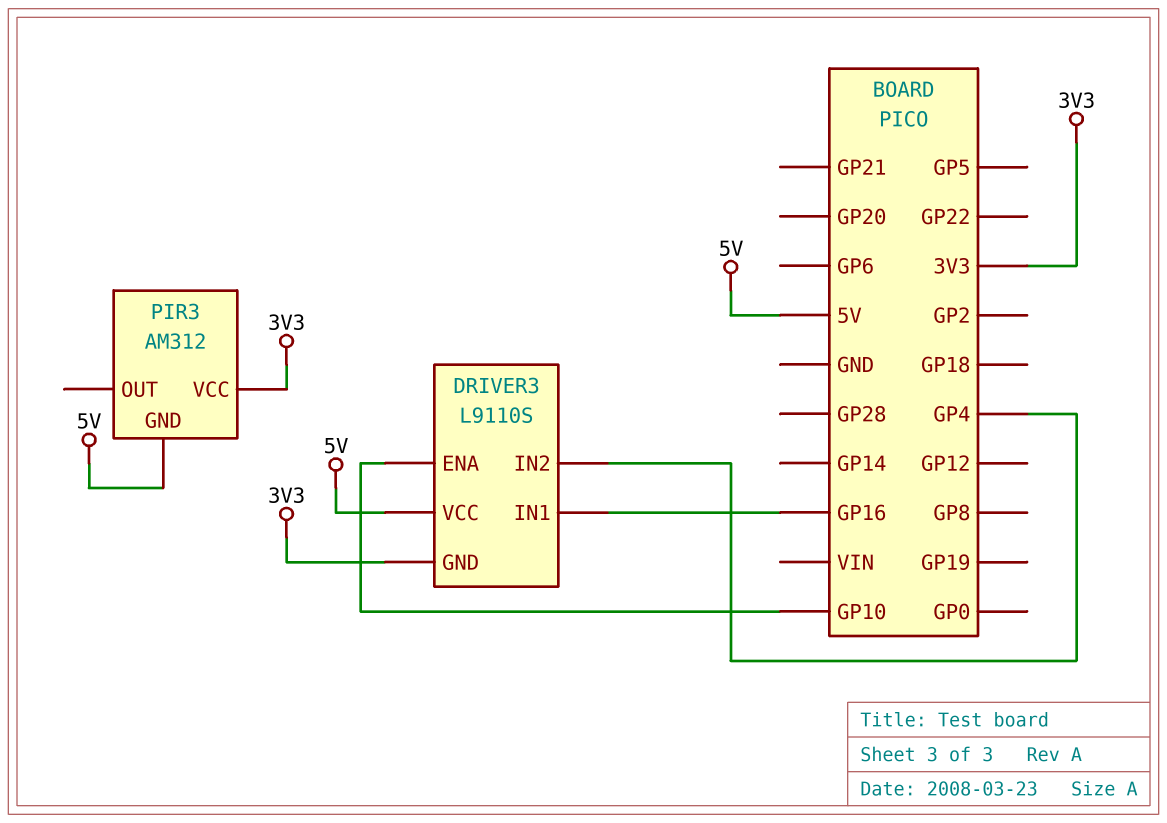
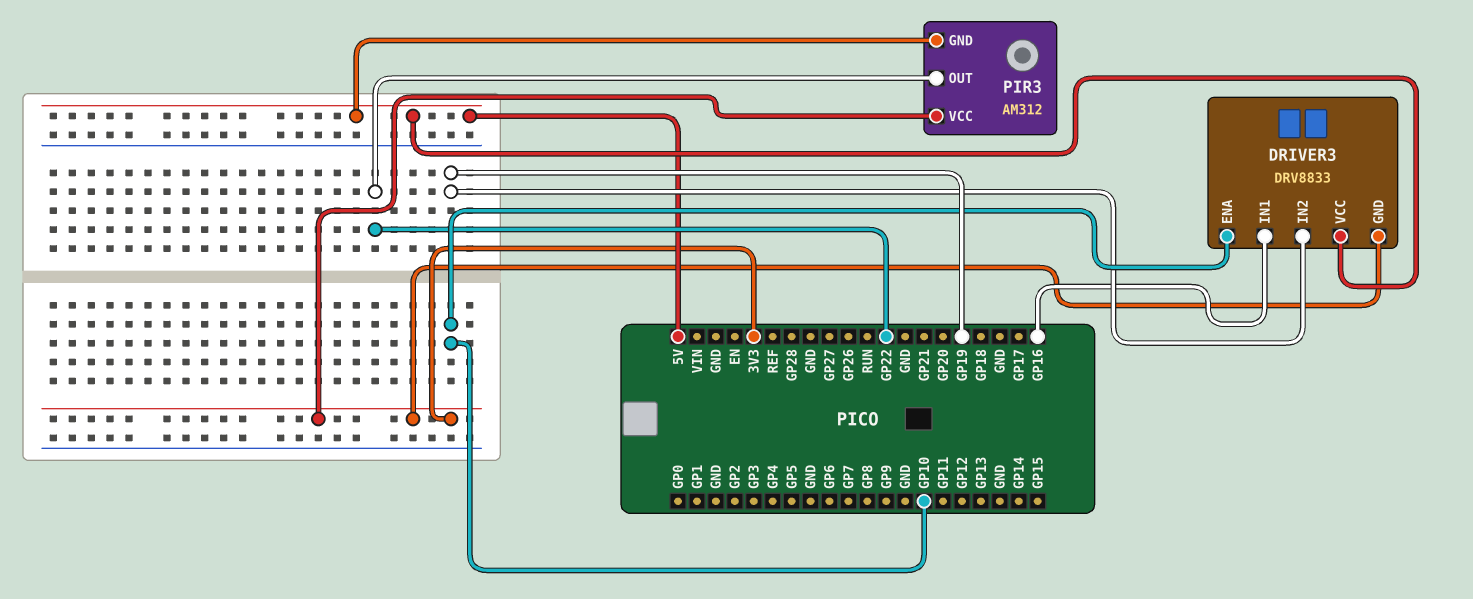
DRIVER3: L9110S -> DRV8833
DRIVER3 pin IN2: GP4 -> GP19
PIR3 pin OUT: none -> GP22

